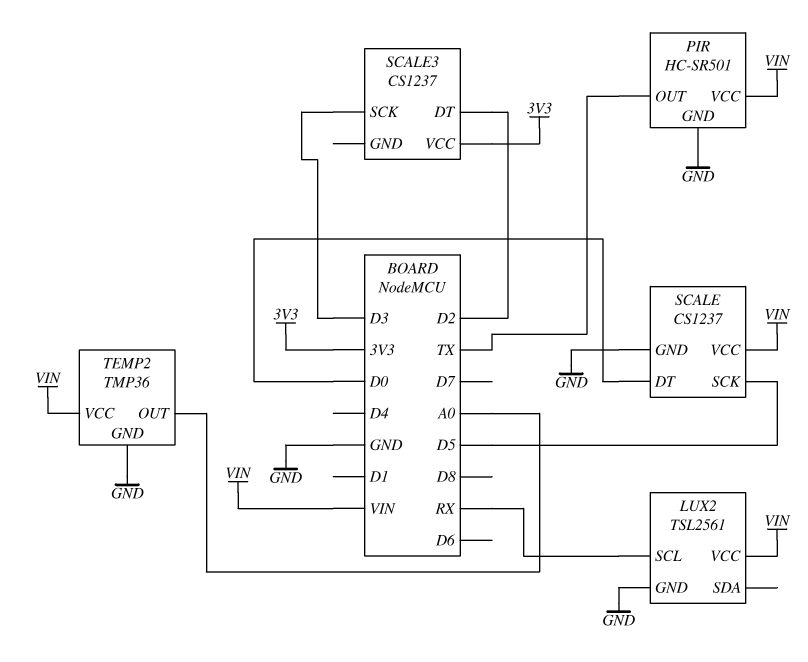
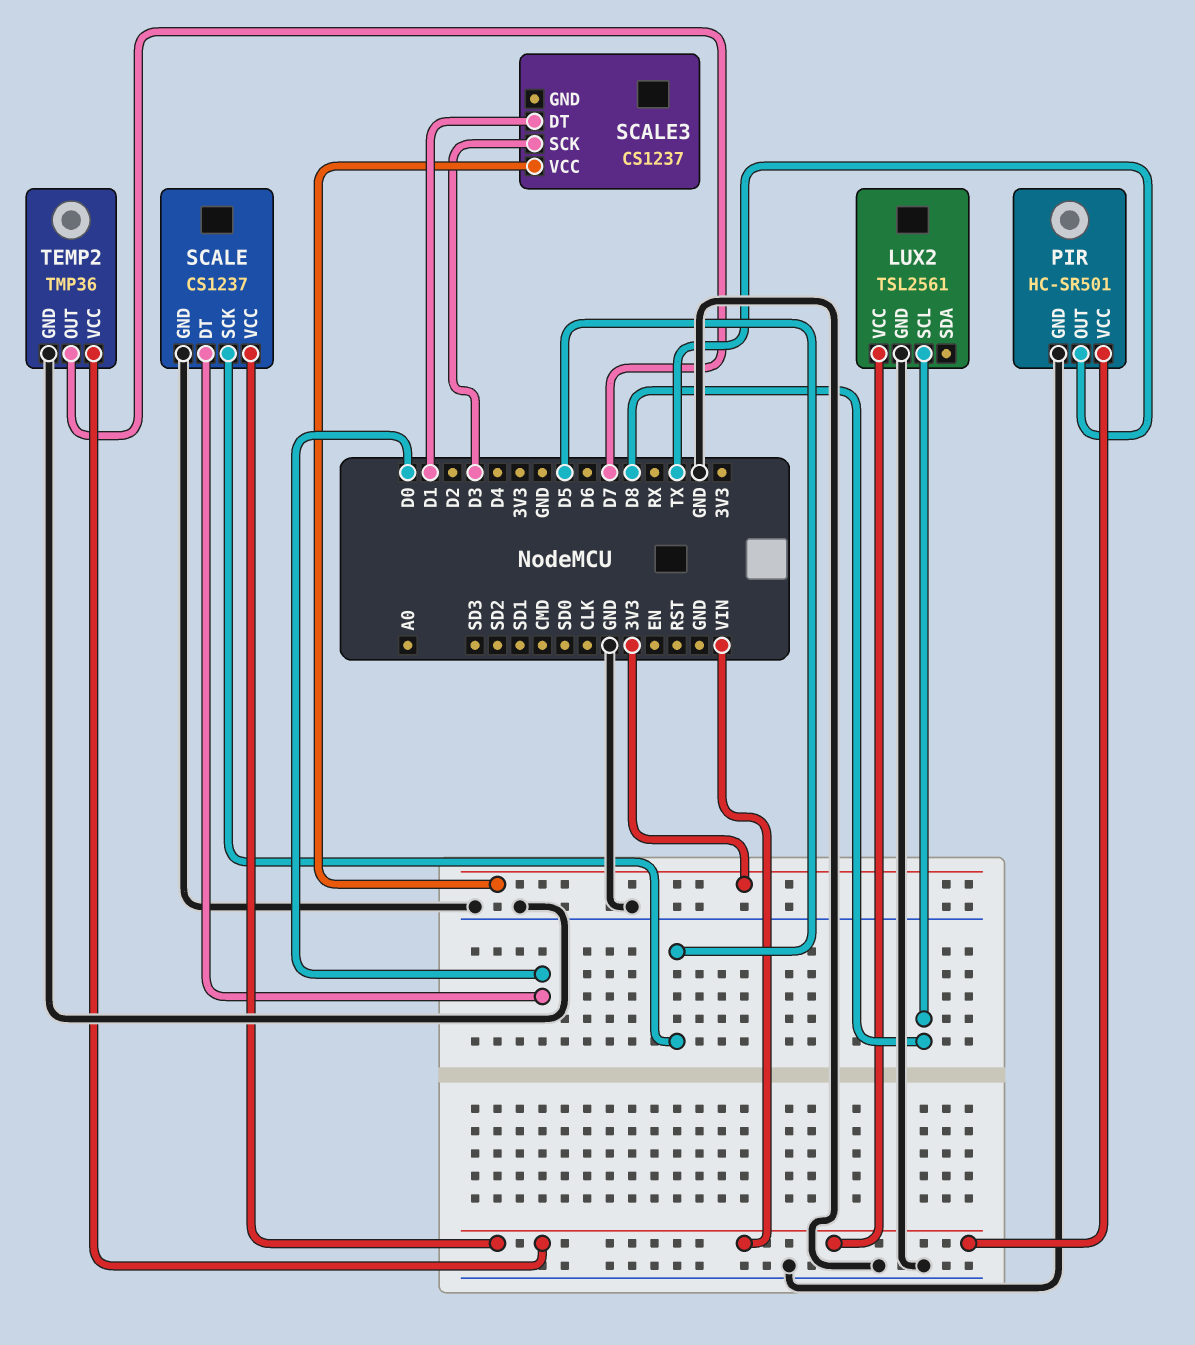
LUX2 pin SCL: RX -> D8
SCALE3 pin DT: D2 -> D1
TEMP2 pin OUT: A0 -> D7

